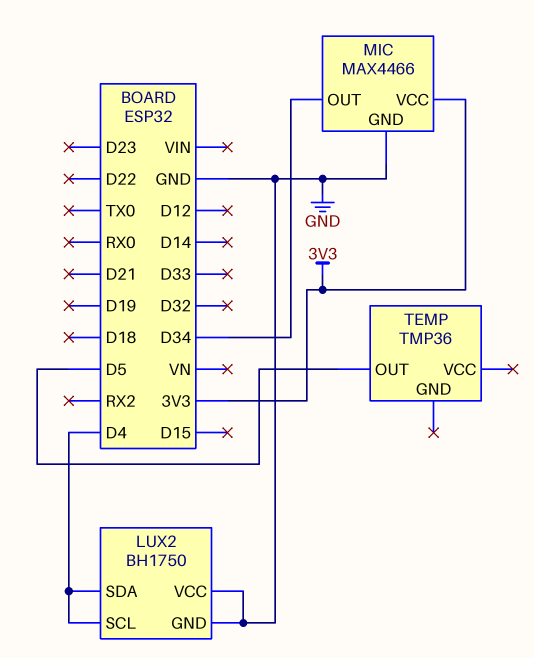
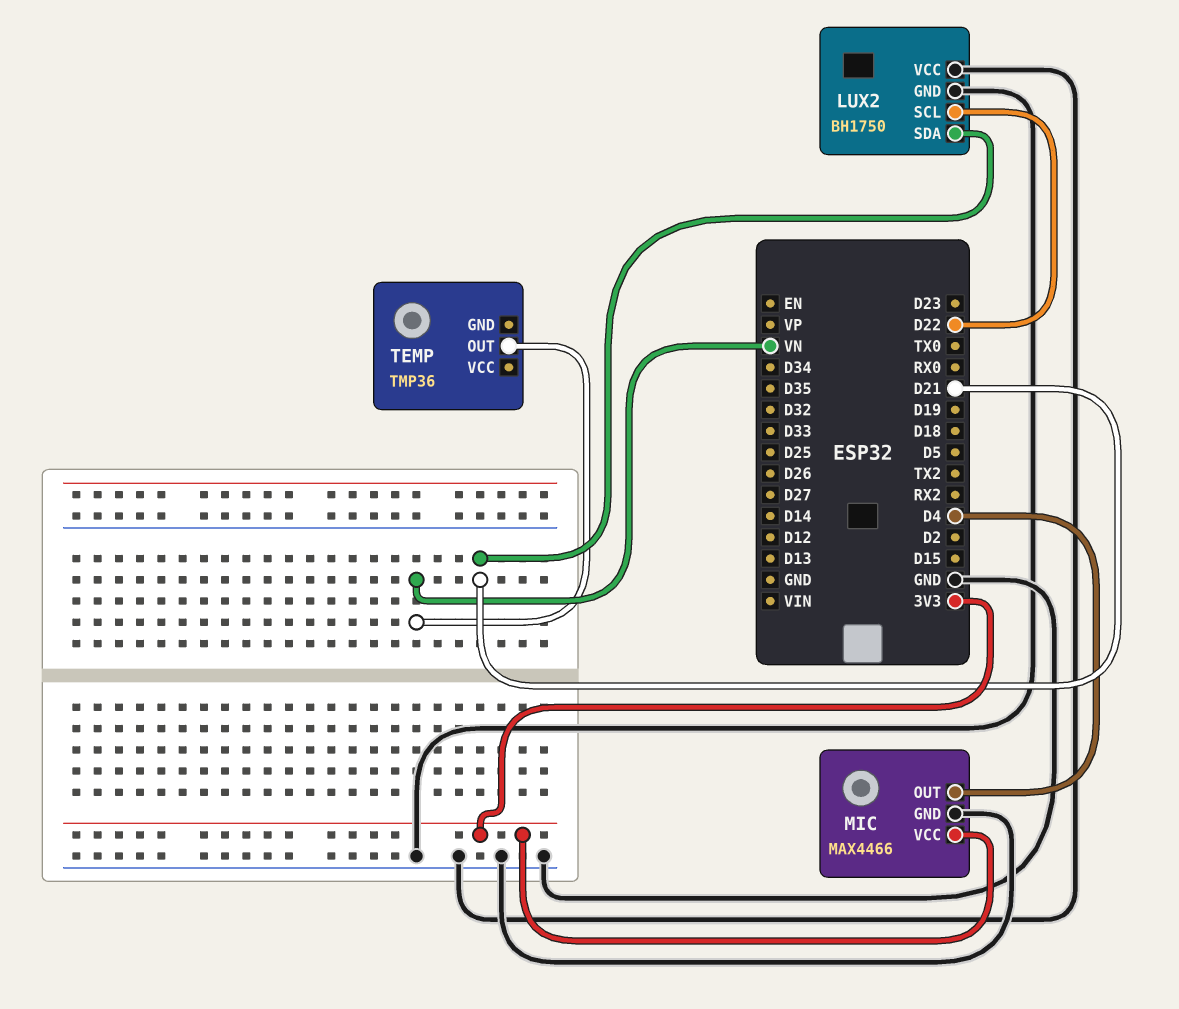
LUX2 pin SCL: D4 -> D22
LUX2 pin SDA: D4 -> D21
MIC pin OUT: D34 -> D4
TEMP pin OUT: D5 -> VN

